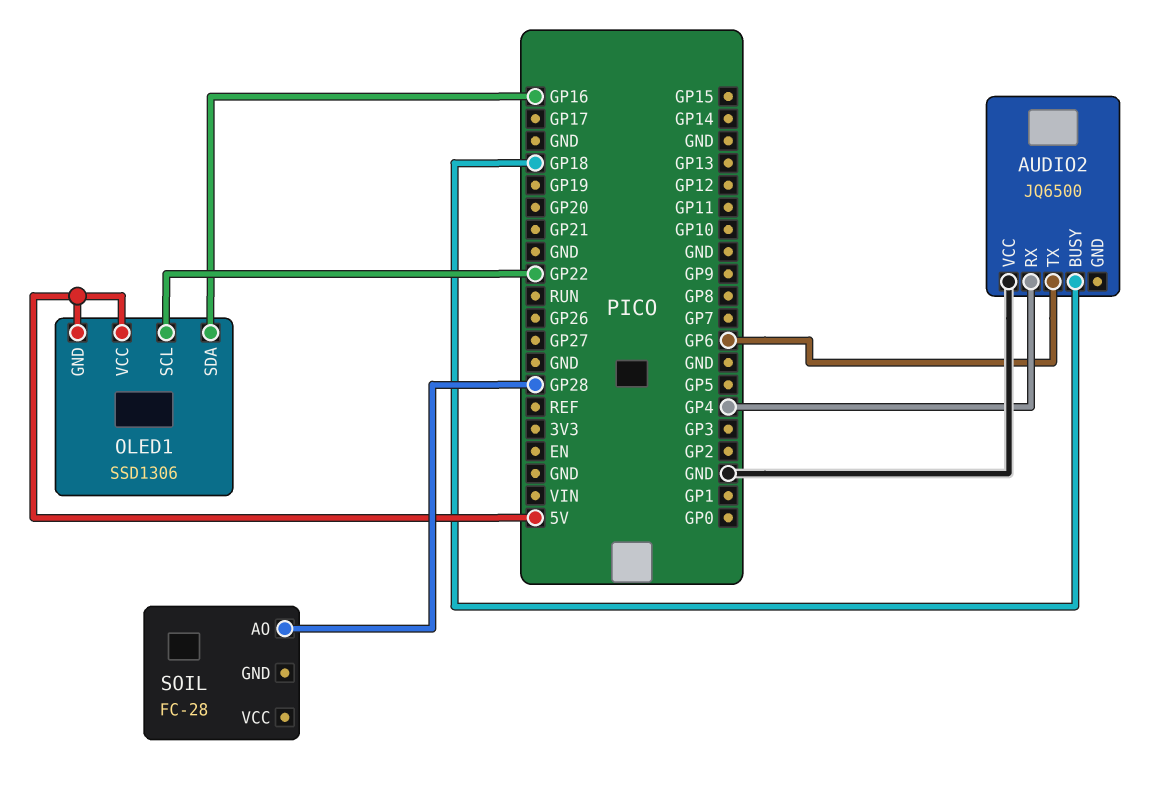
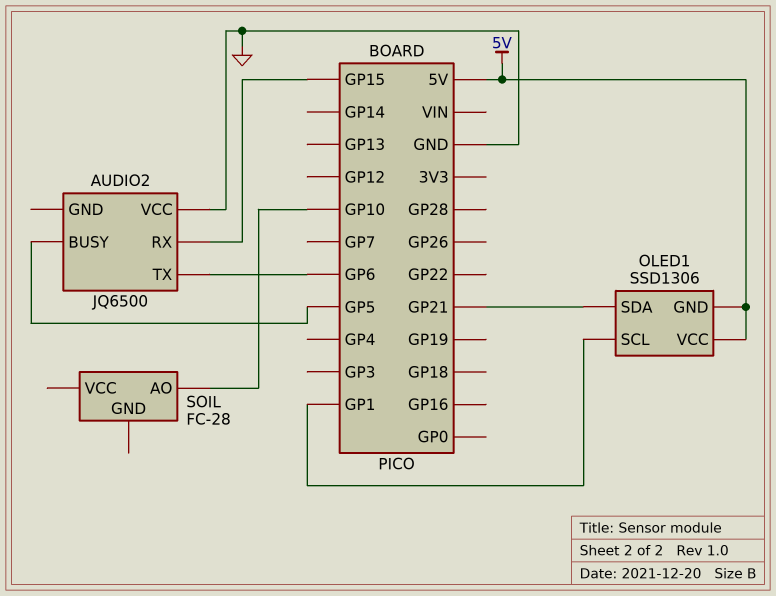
AUDIO2 pin BUSY: GP18 -> GP5
AUDIO2 pin RX: GP4 -> GP15
OLED1 pin SCL: GP22 -> GP1
OLED1 pin SDA: GP16 -> GP21
SOIL pin AO: GP28 -> GP10

